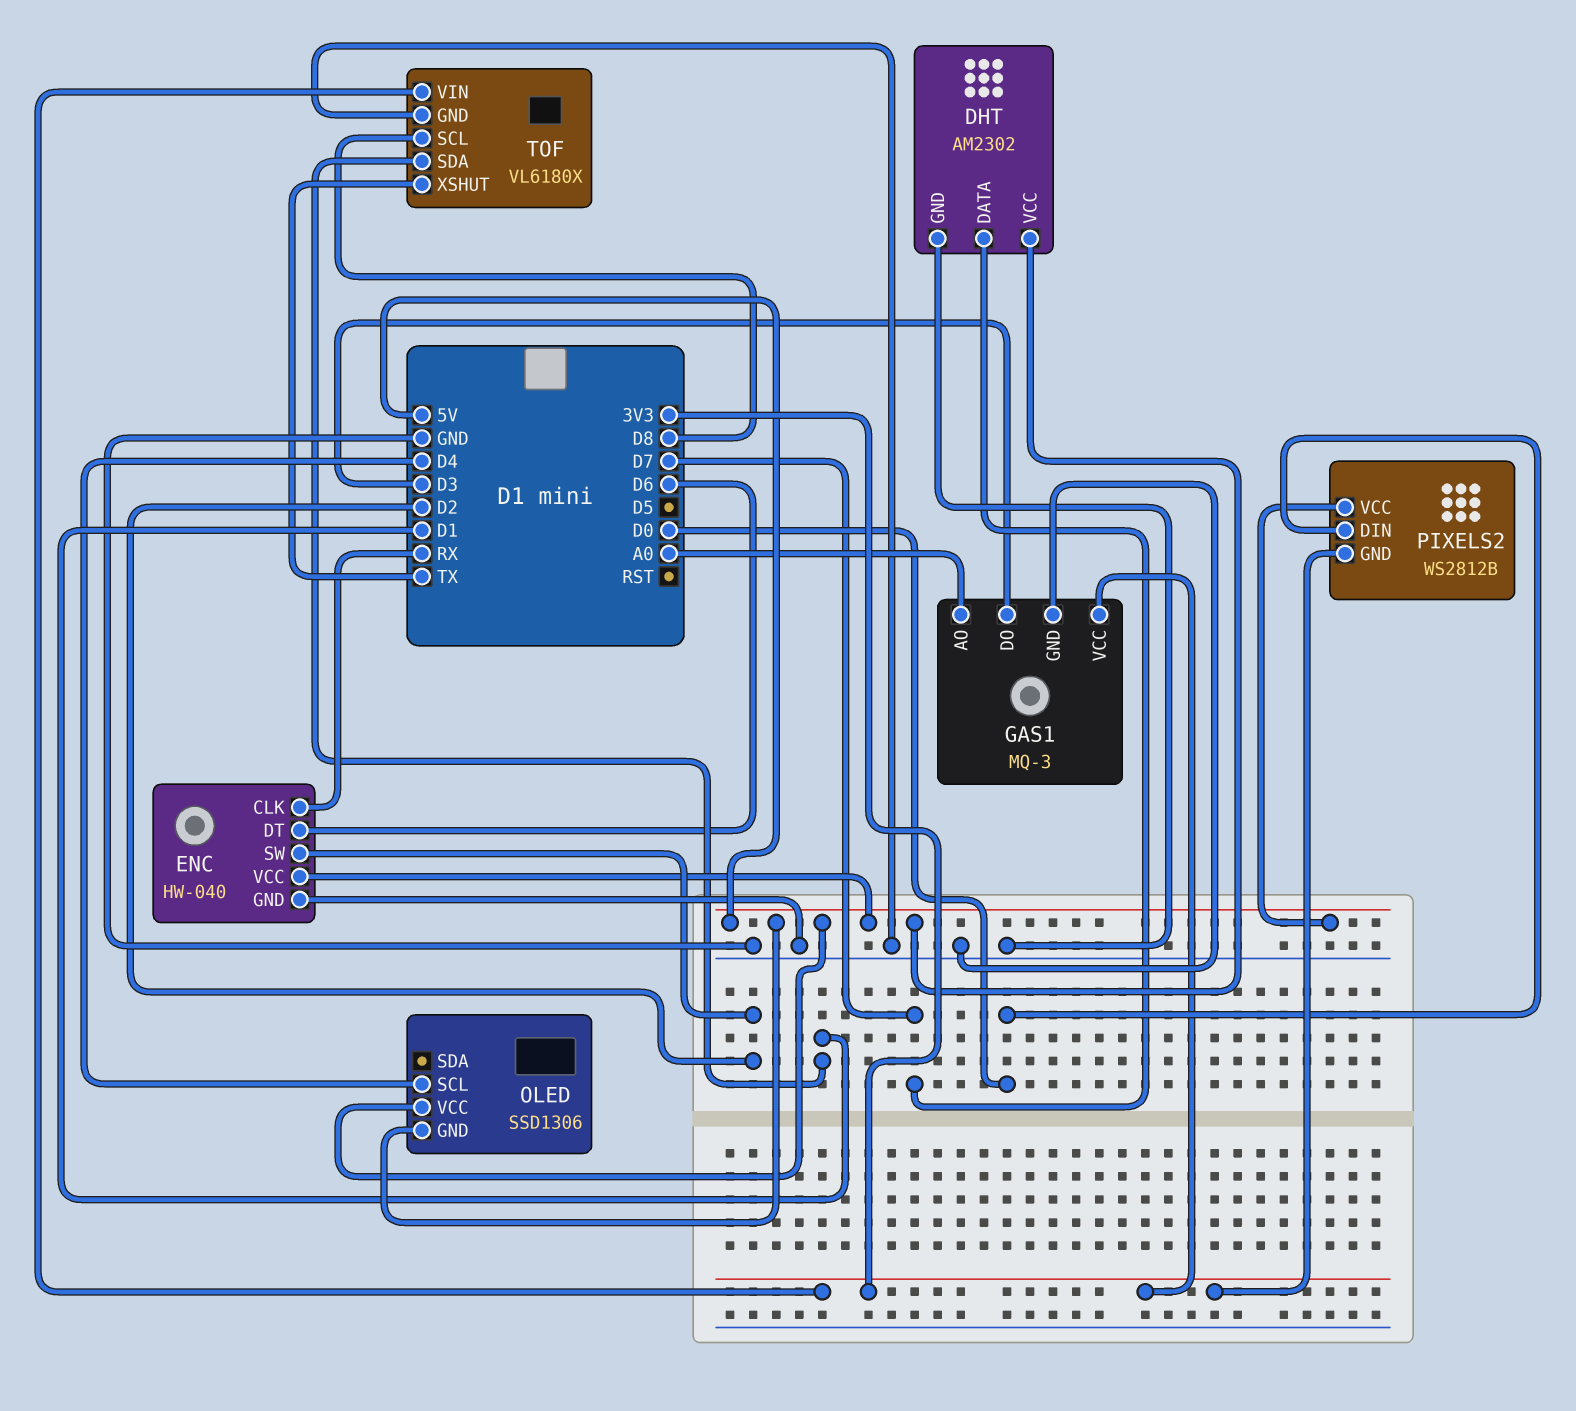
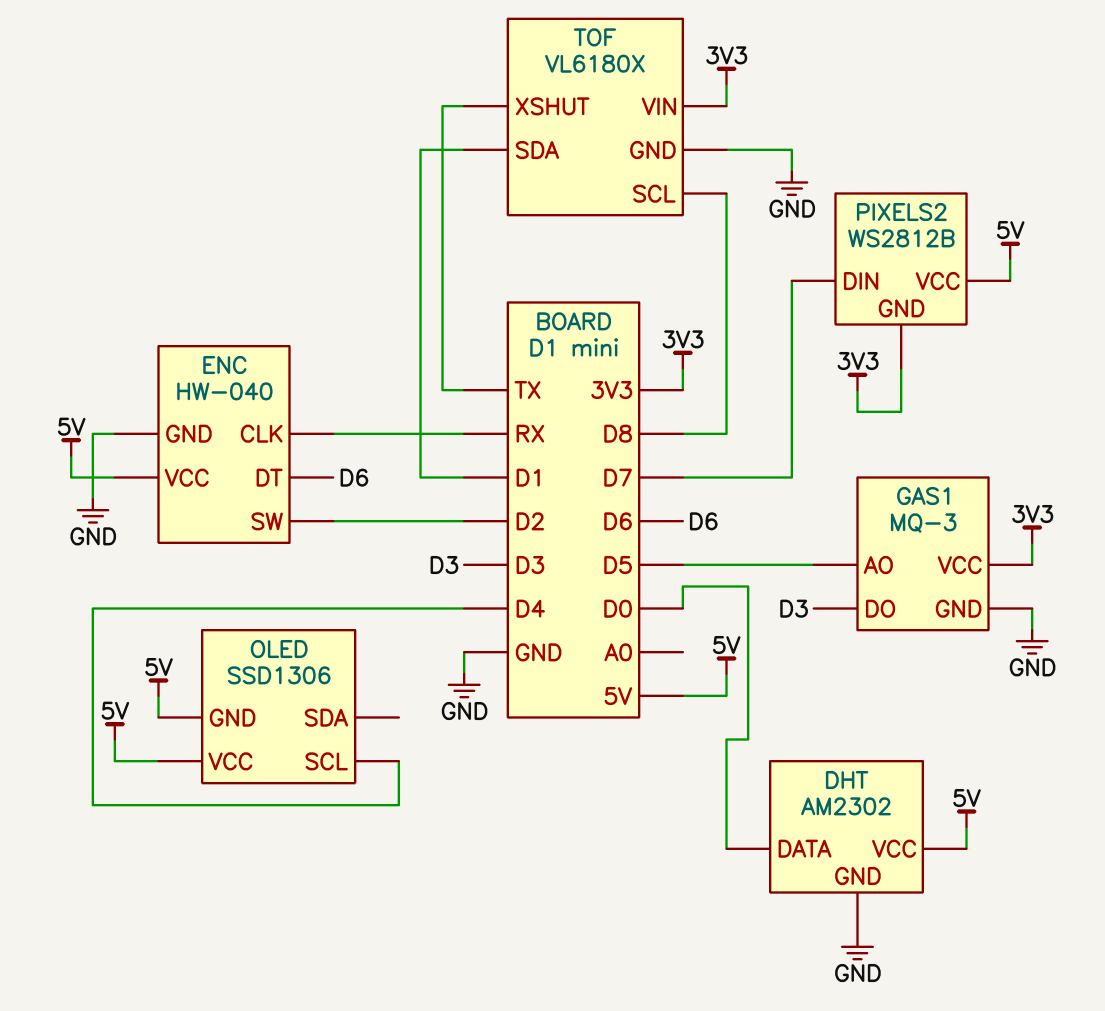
DHT pin DATA: D7 -> D0
GAS1 pin AO: A0 -> D5
PIXELS2 pin DIN: D0 -> D7

